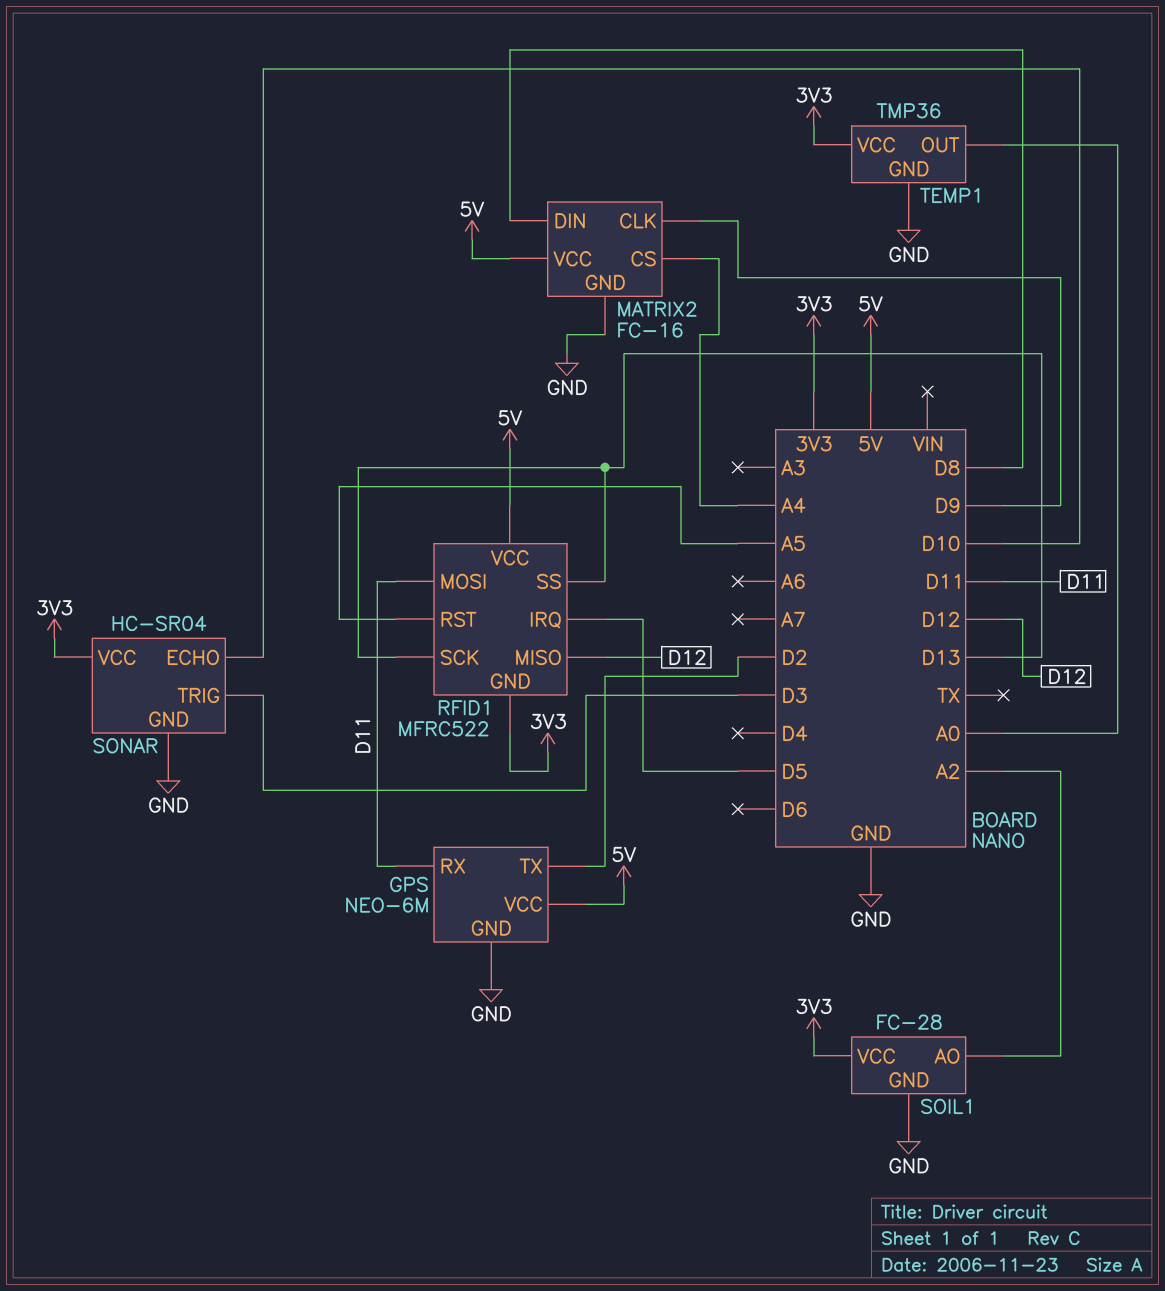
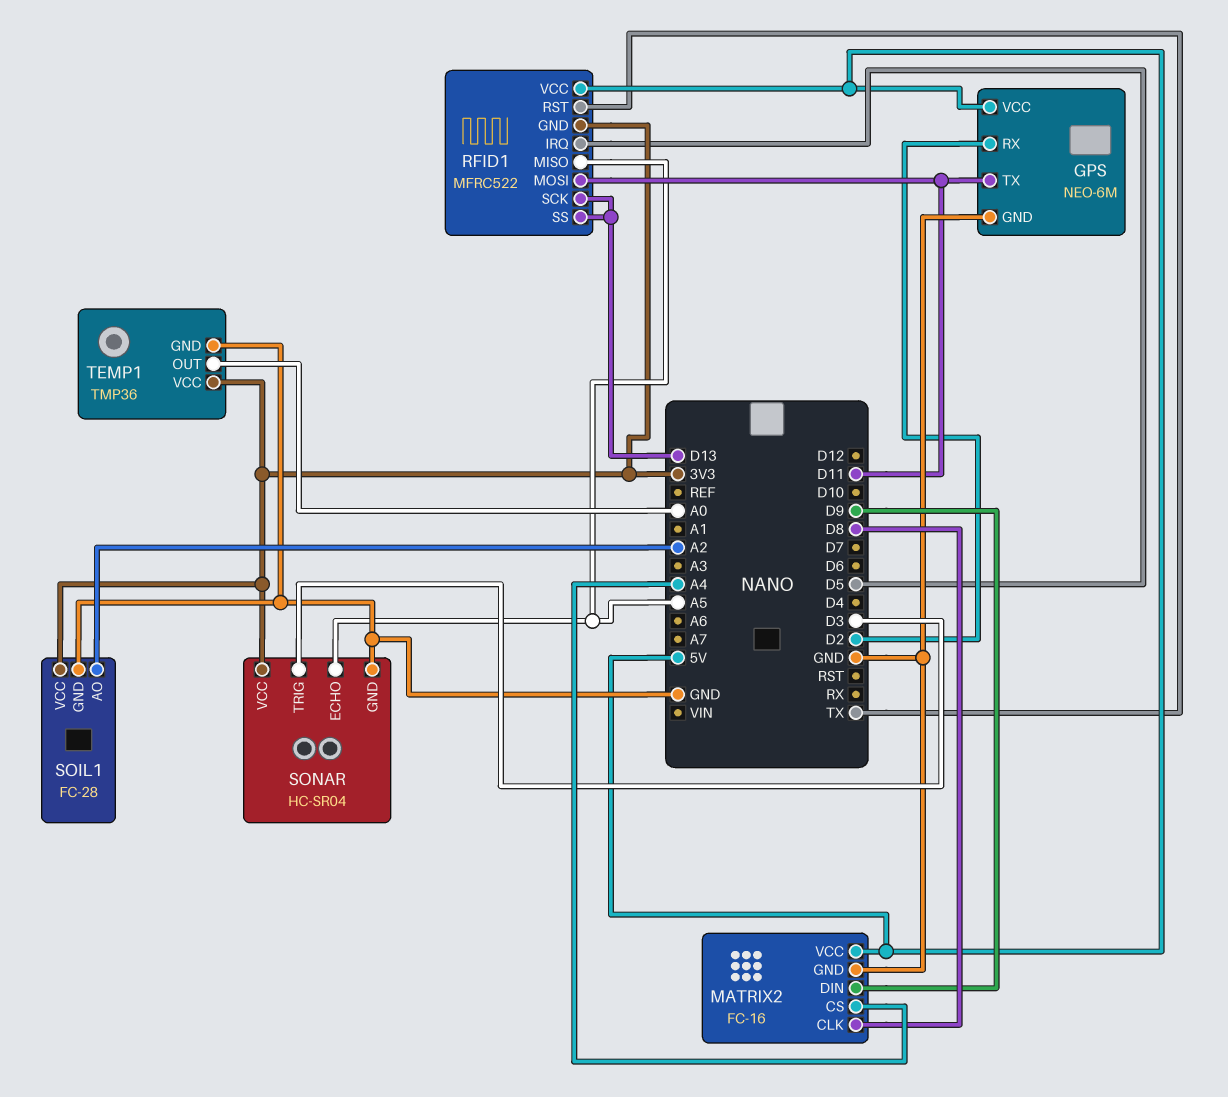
GPS pin RX: D11 -> D2
GPS pin TX: D2 -> D11
MATRIX2 pin CLK: D9 -> D8
MATRIX2 pin DIN: D8 -> D9
RFID1 pin MISO: D12 -> A5
RFID1 pin RST: A5 -> TX
SONAR pin ECHO: D10 -> A5

